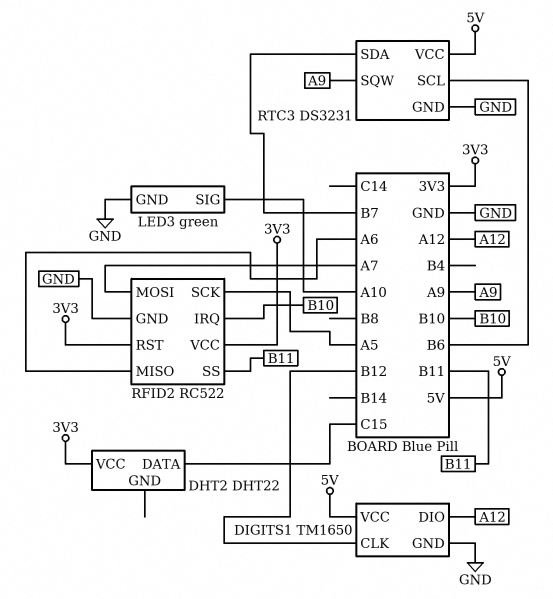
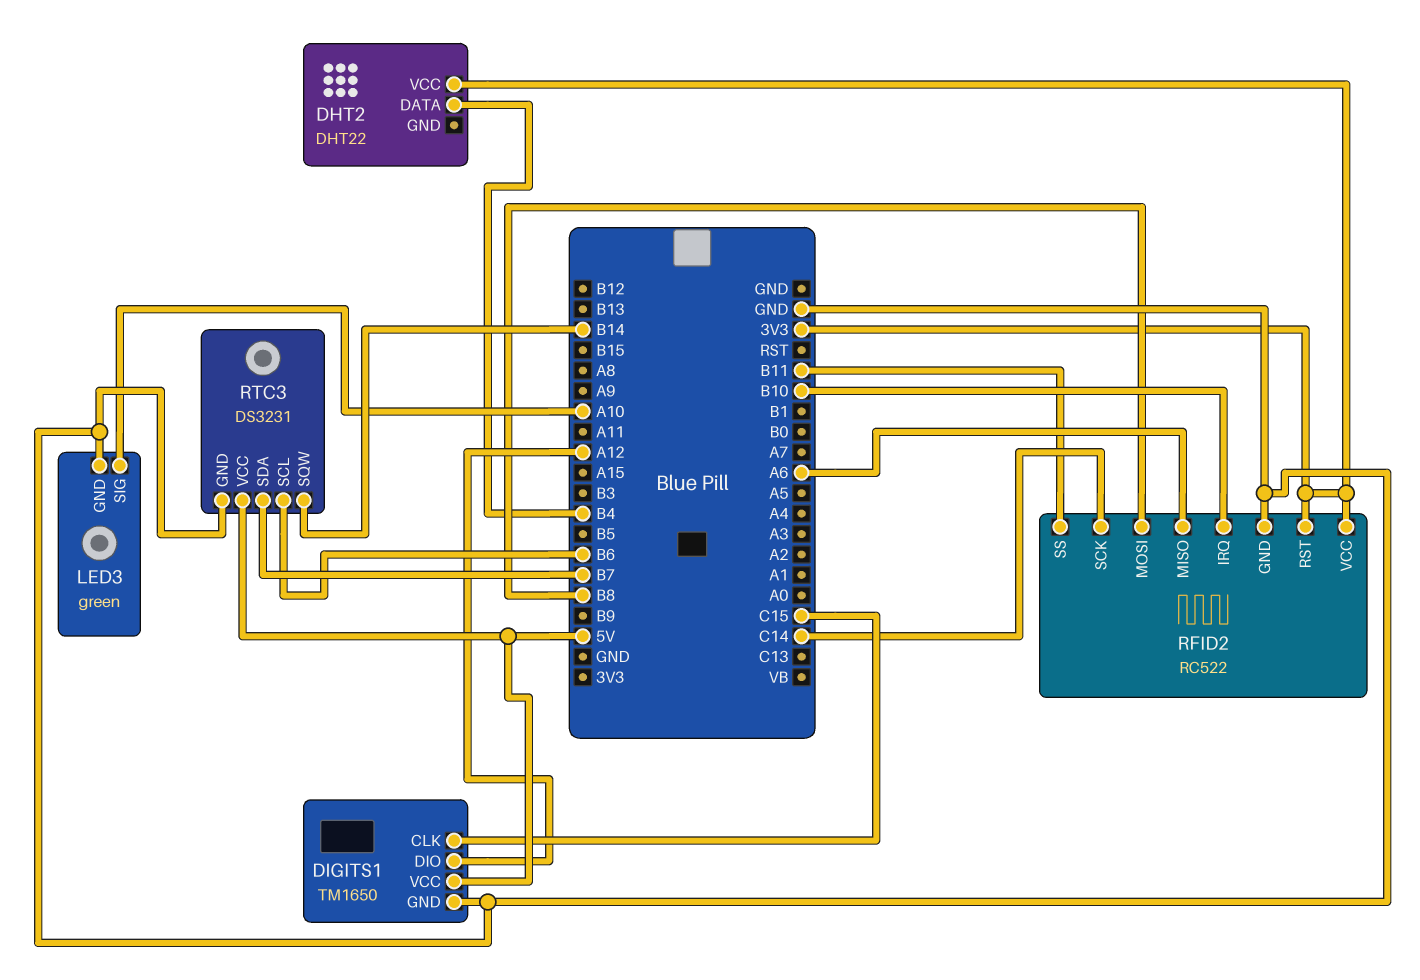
DHT2 pin DATA: C15 -> B4
DIGITS1 pin CLK: B12 -> C15
RFID2 pin MOSI: A7 -> B8
RFID2 pin SCK: A5 -> C14
RTC3 pin SQW: A9 -> B14

